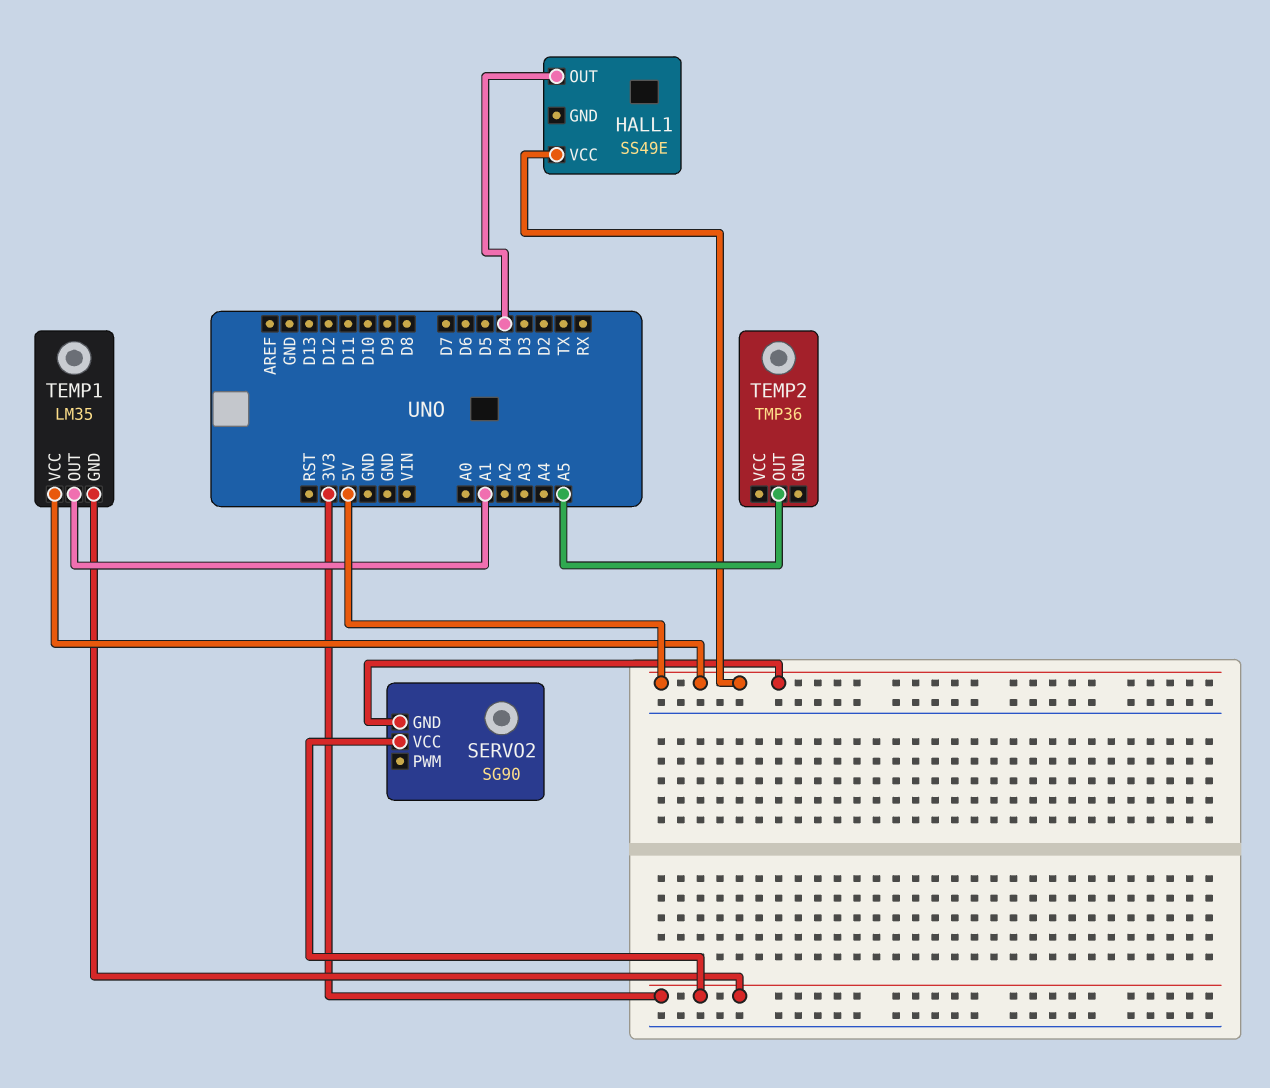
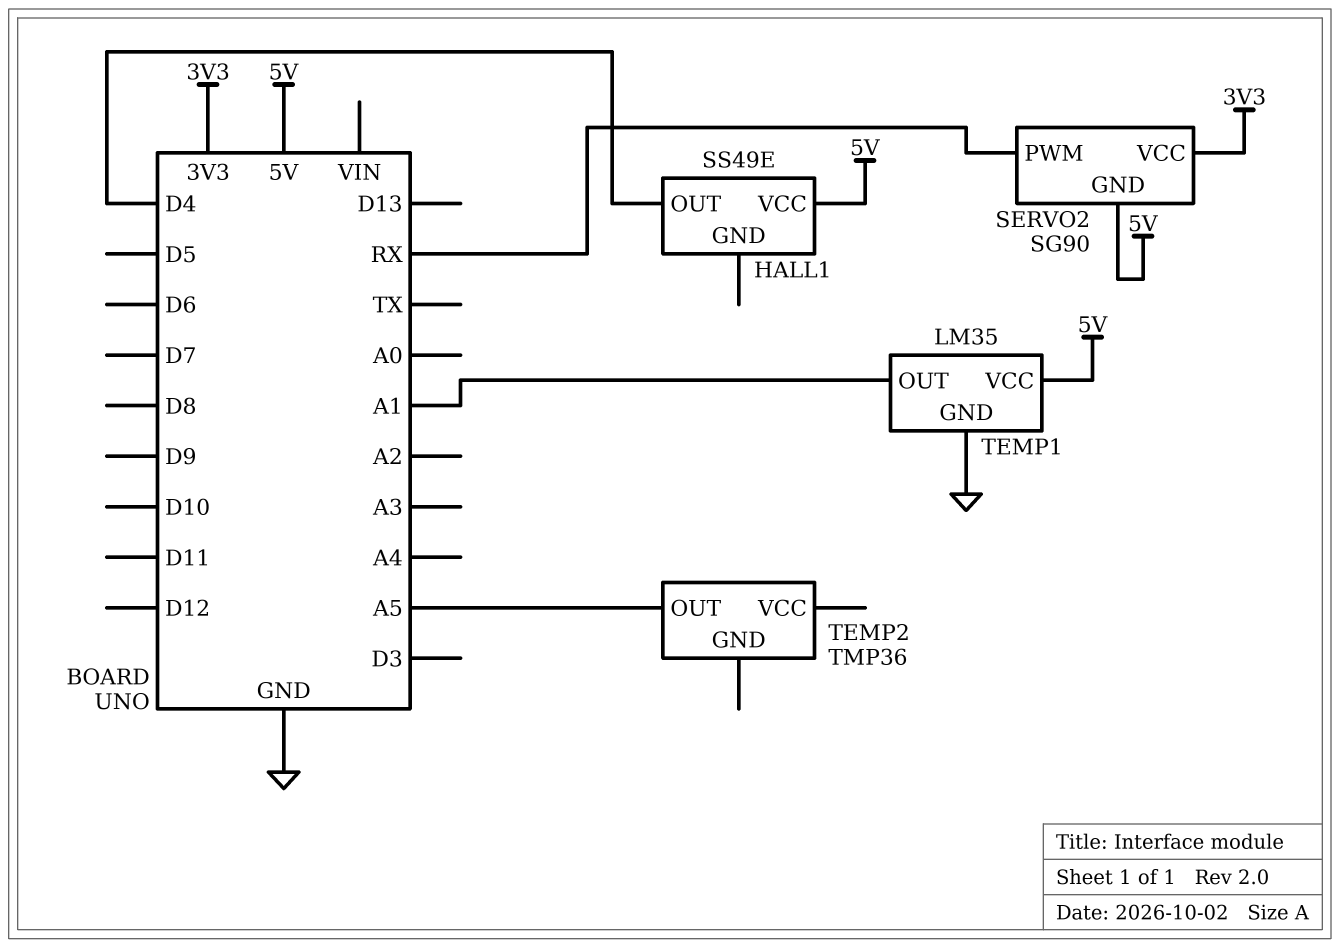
SERVO2 pin PWM: none -> RX
TEMP1 pin GND: 3V3 -> GND

